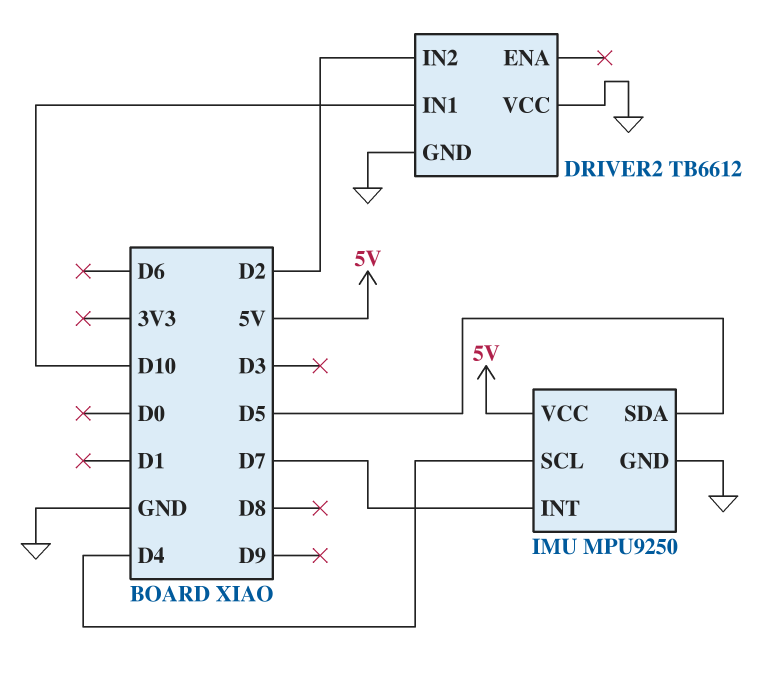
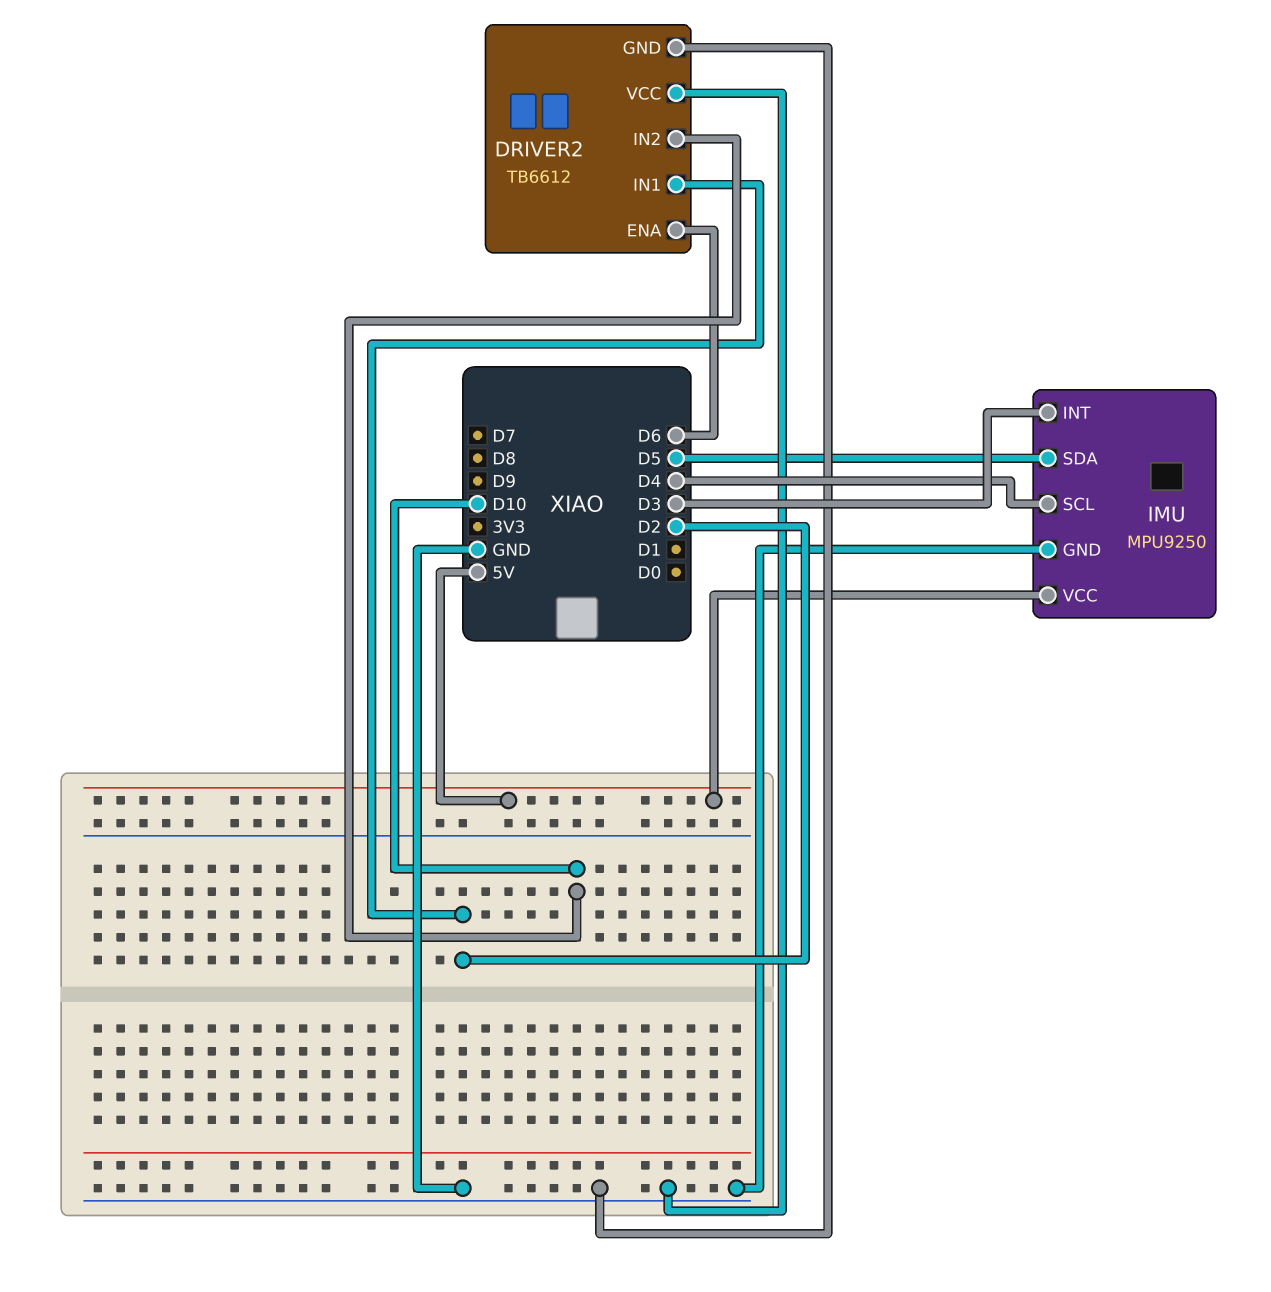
DRIVER2 pin ENA: none -> D6
DRIVER2 pin IN1: D10 -> D2
DRIVER2 pin IN2: D2 -> D10
IMU pin INT: D7 -> D3

